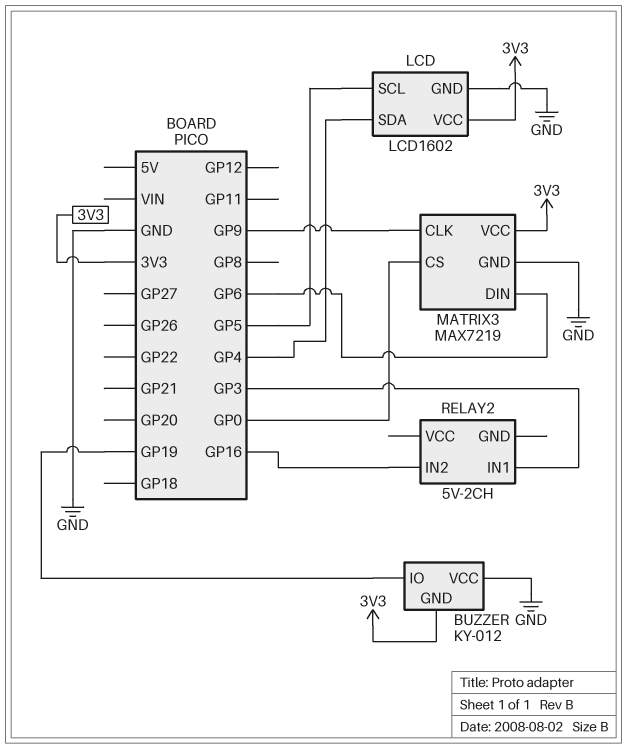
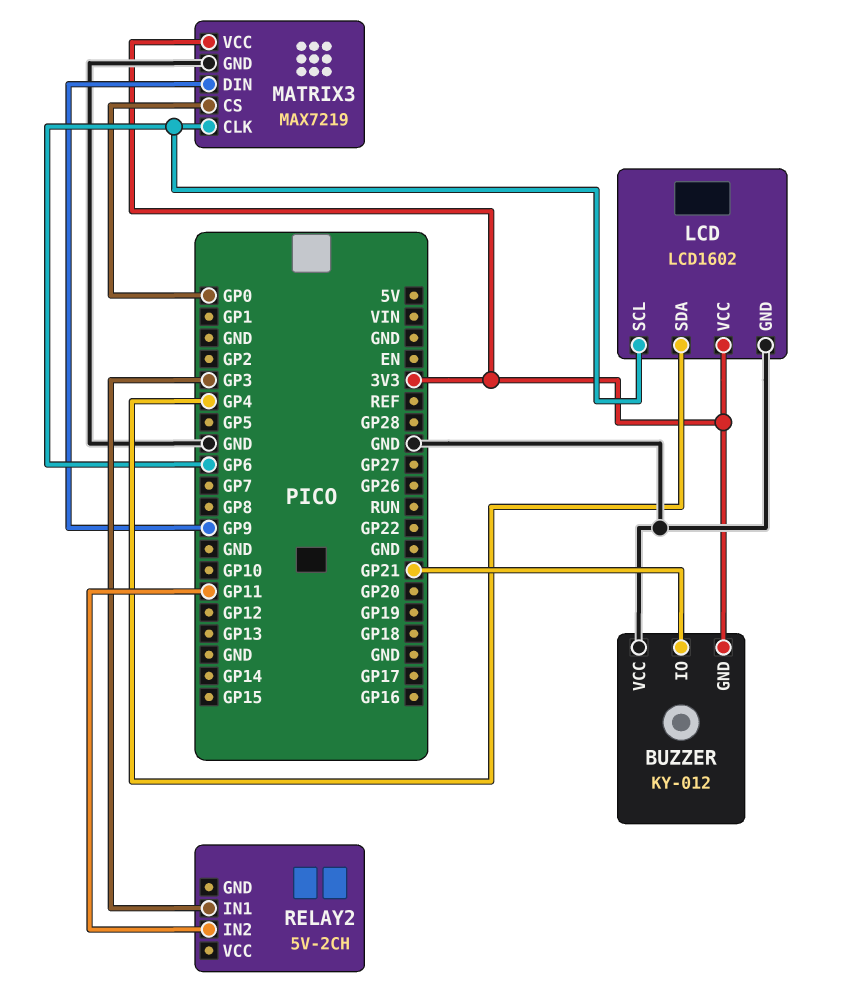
BUZZER pin IO: GP19 -> GP21
LCD pin SCL: GP5 -> GP6
MATRIX3 pin CLK: GP9 -> GP6
MATRIX3 pin DIN: GP6 -> GP9
RELAY2 pin IN2: GP16 -> GP11

